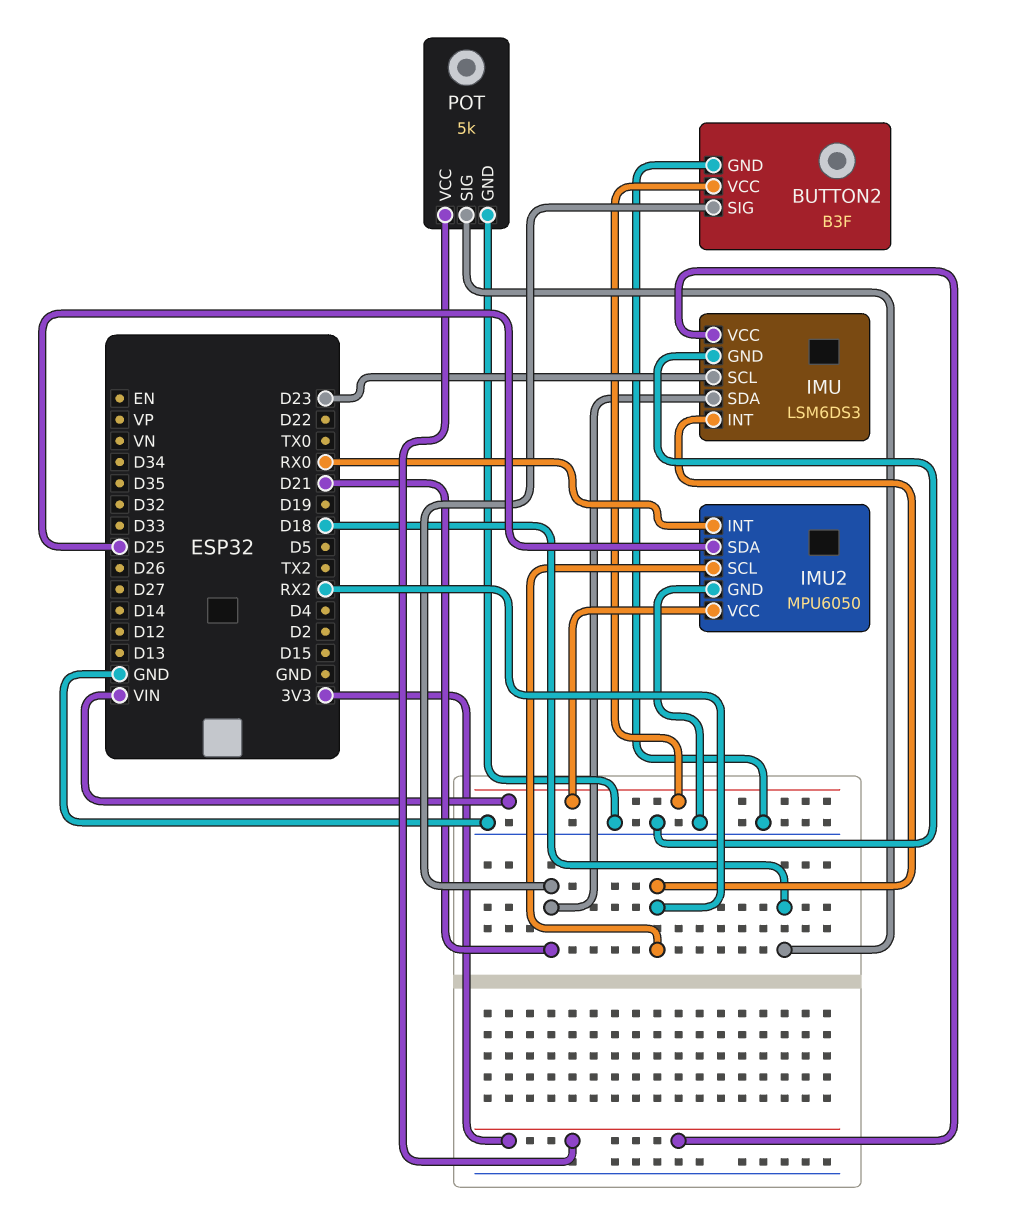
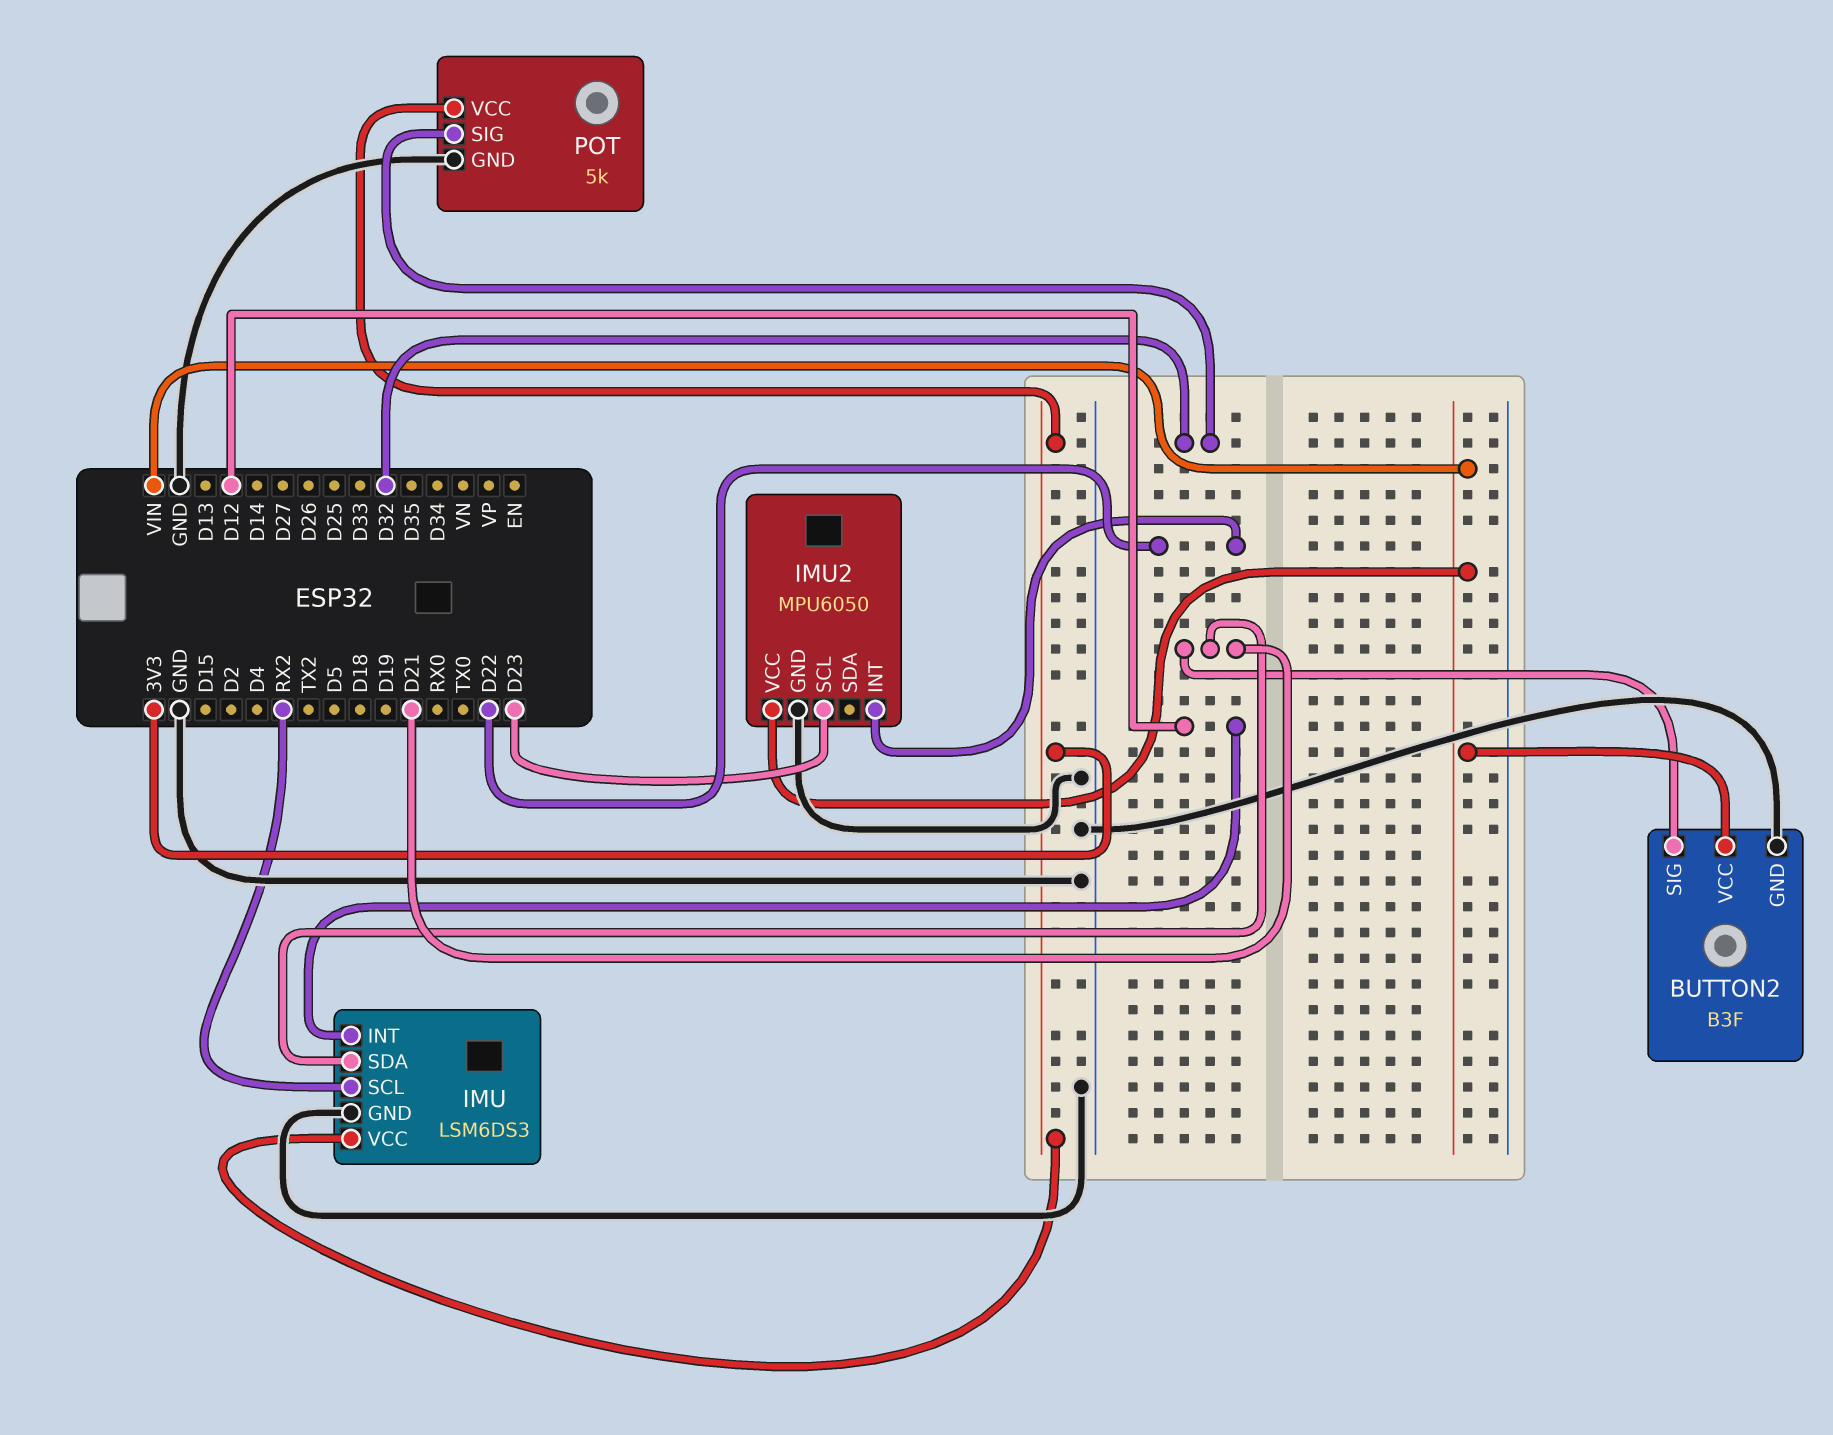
IMU pin INT: RX2 -> D12
IMU pin SCL: D23 -> RX2
IMU2 pin INT: RX0 -> D22
IMU2 pin SCL: RX2 -> D23
IMU2 pin SDA: D25 -> none
POT pin SIG: D18 -> D32

